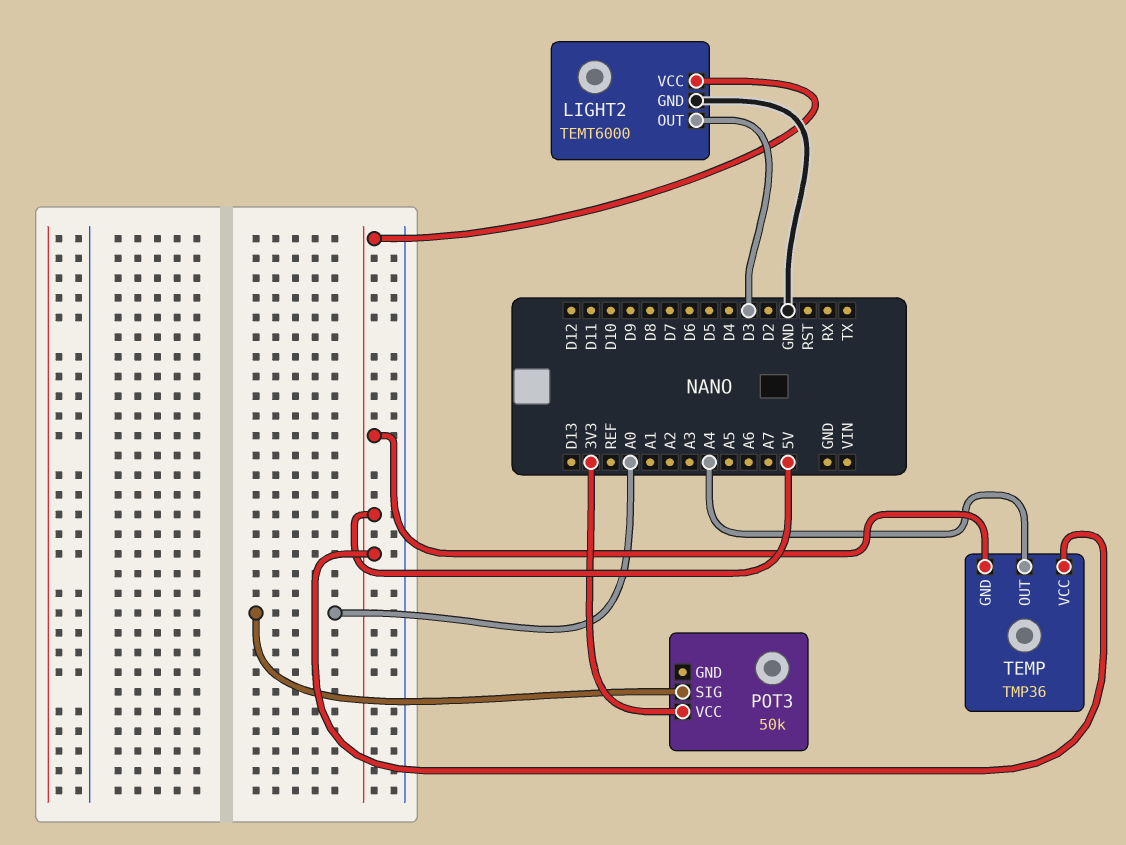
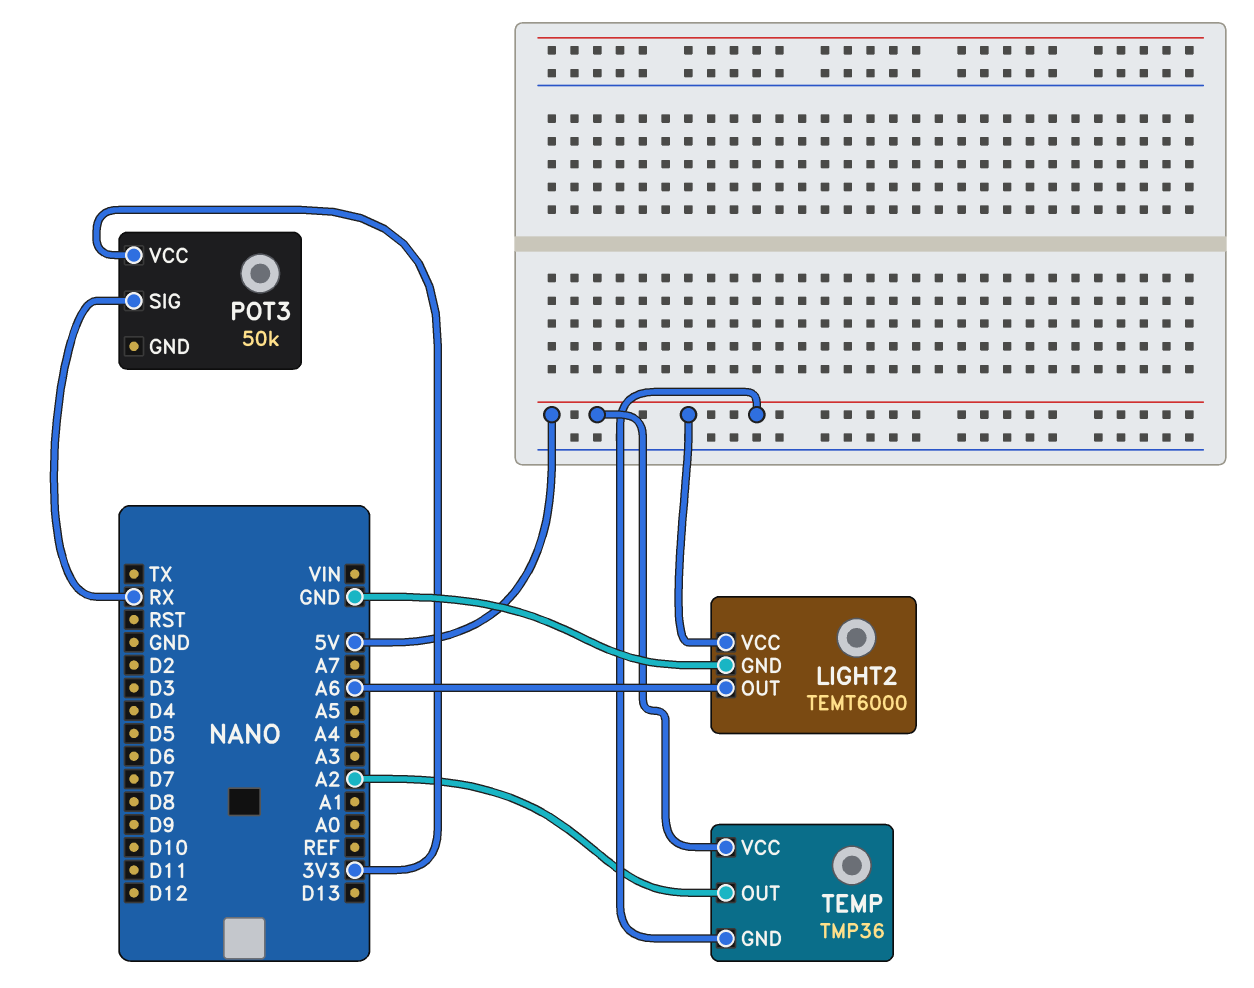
LIGHT2 pin OUT: D3 -> A6
POT3 pin SIG: A0 -> RX
TEMP pin OUT: A4 -> A2

